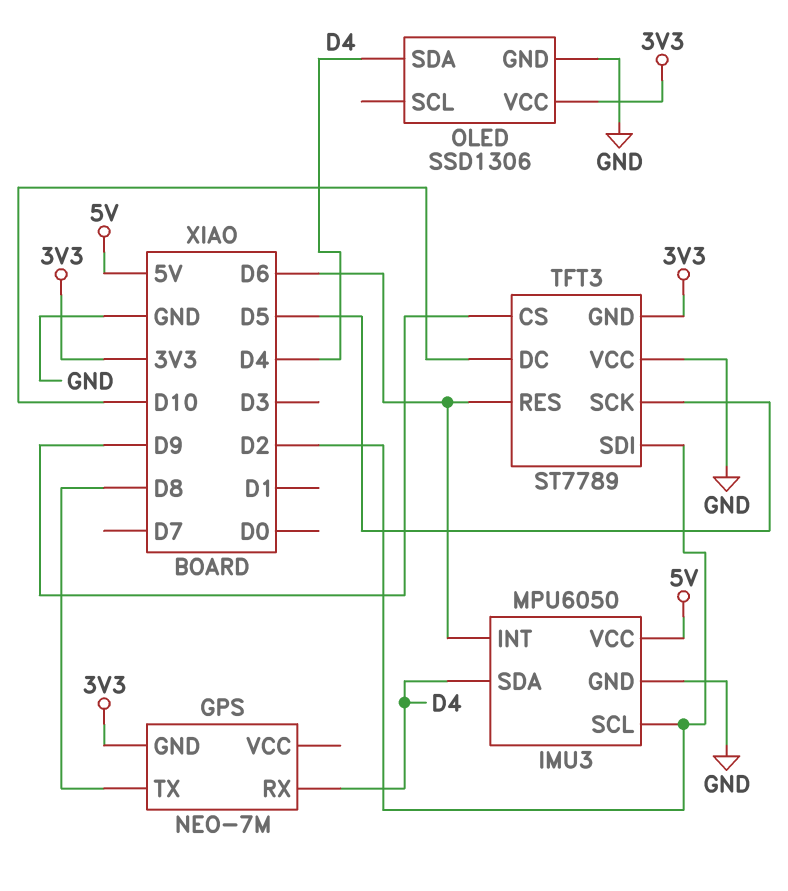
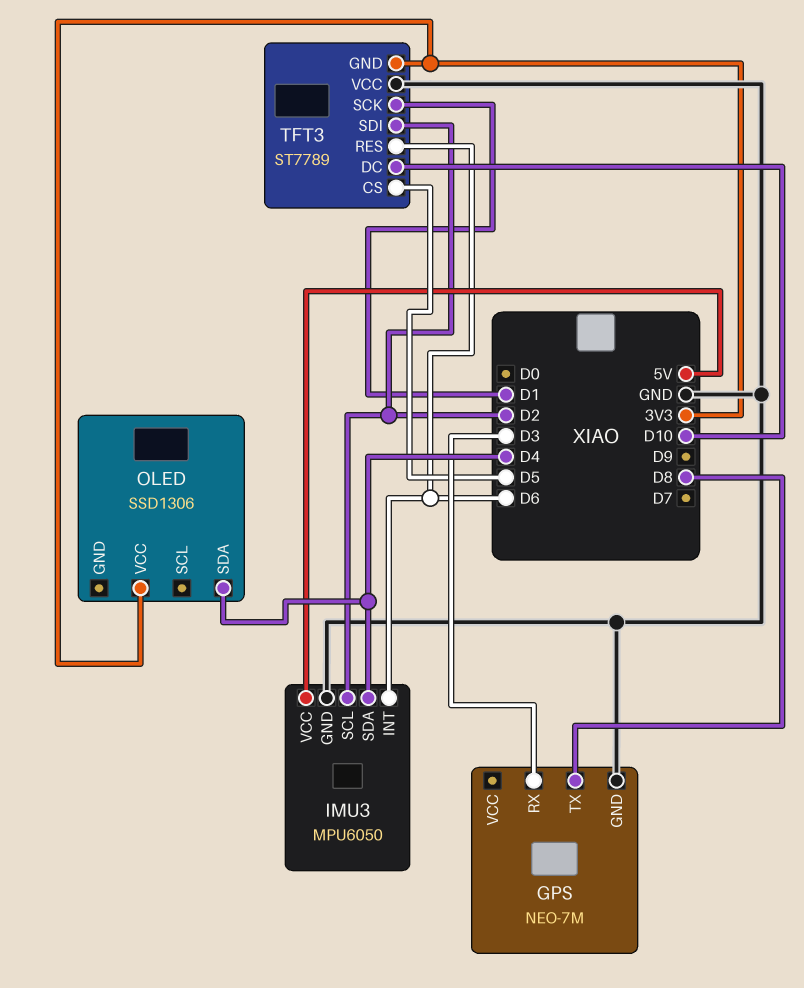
GPS pin GND: 3V3 -> GND
GPS pin RX: D4 -> D3
OLED pin GND: GND -> none
TFT3 pin CS: D9 -> D5
TFT3 pin SCK: D5 -> D1

